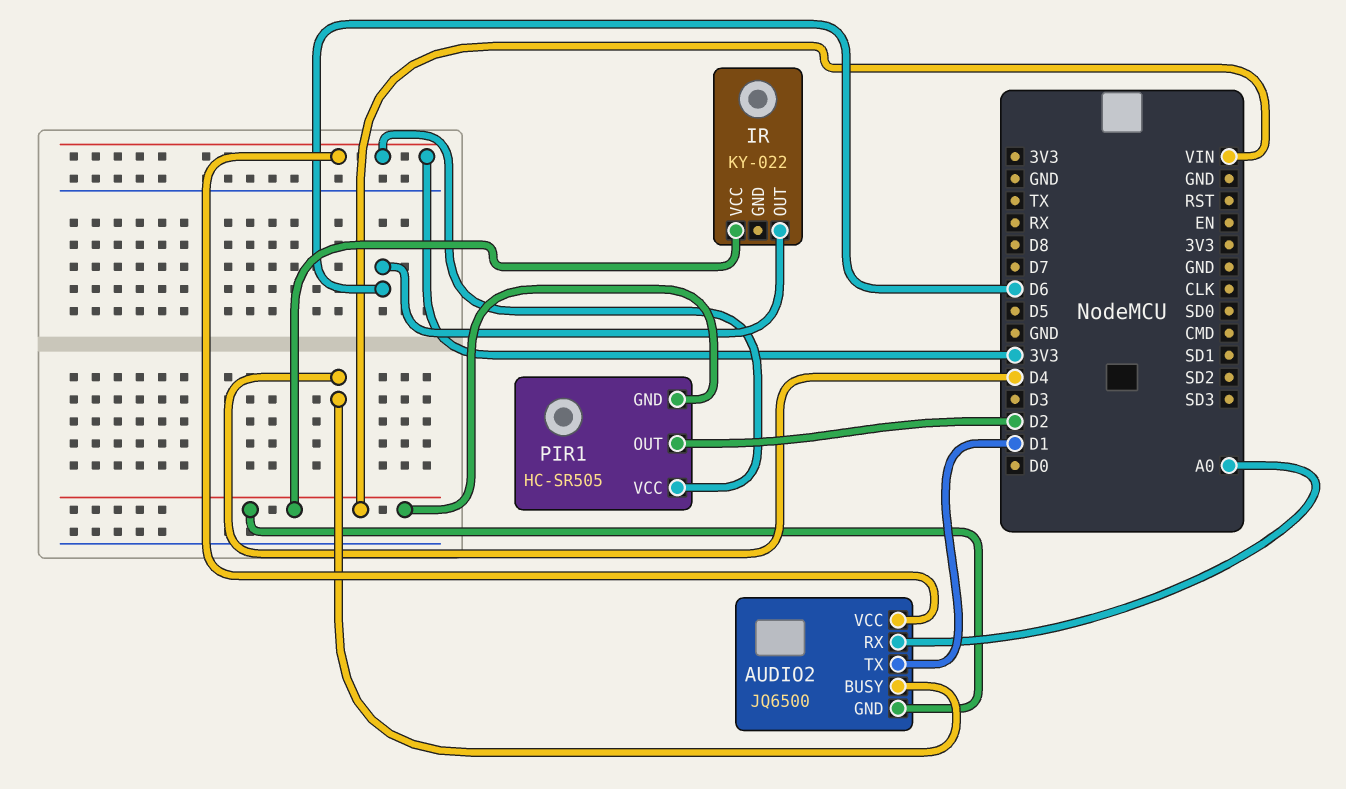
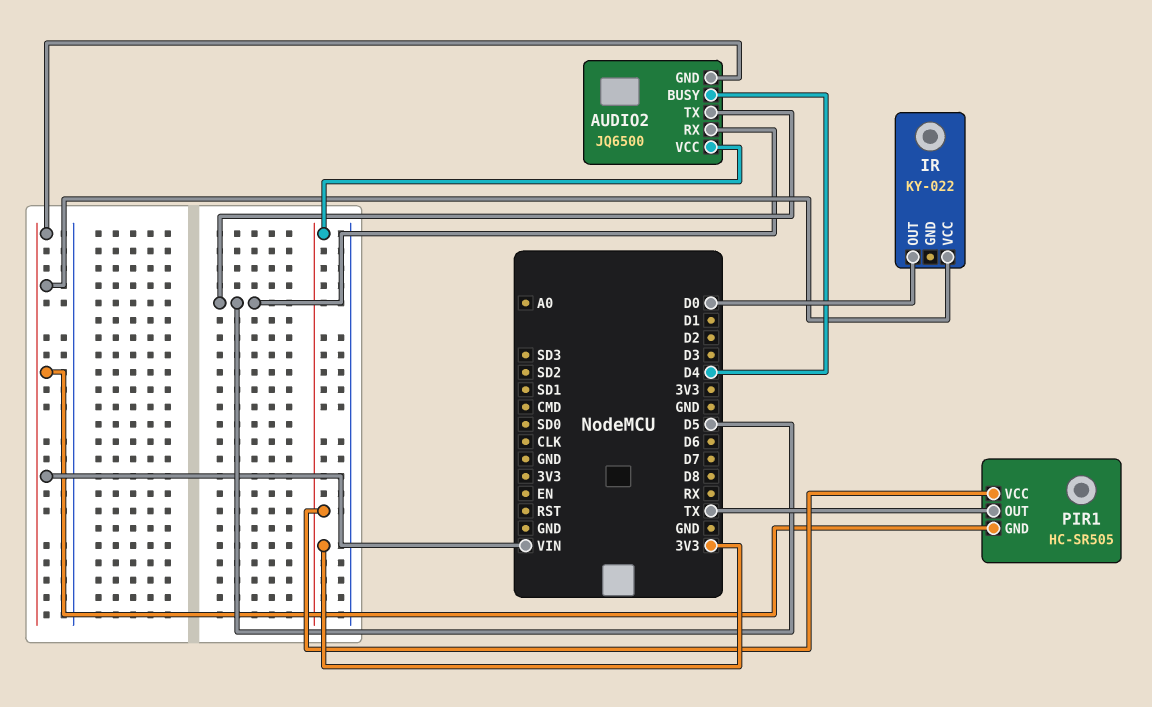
AUDIO2 pin RX: A0 -> D5
AUDIO2 pin TX: D1 -> D5
IR pin OUT: D6 -> D0
PIR1 pin OUT: D2 -> TX

